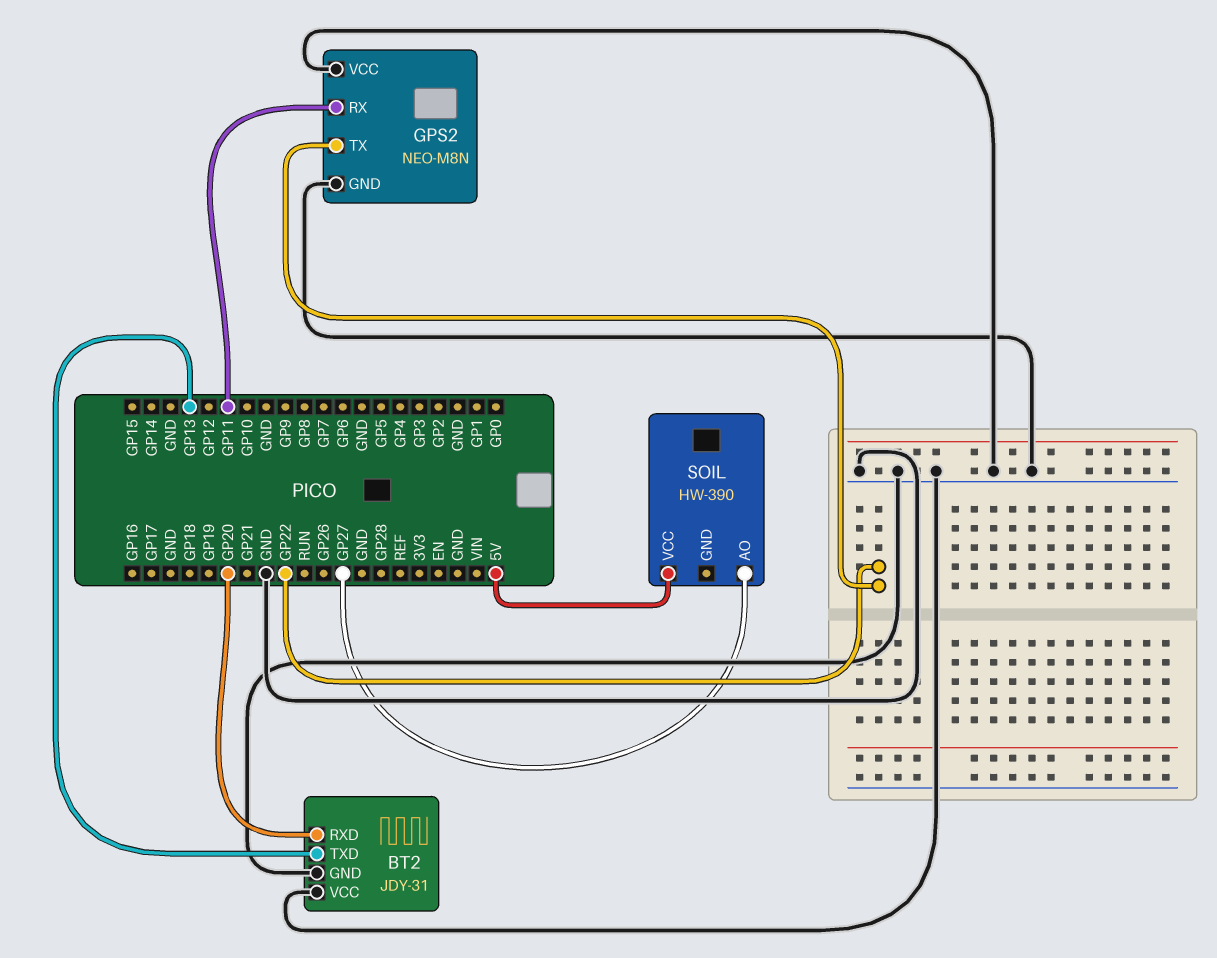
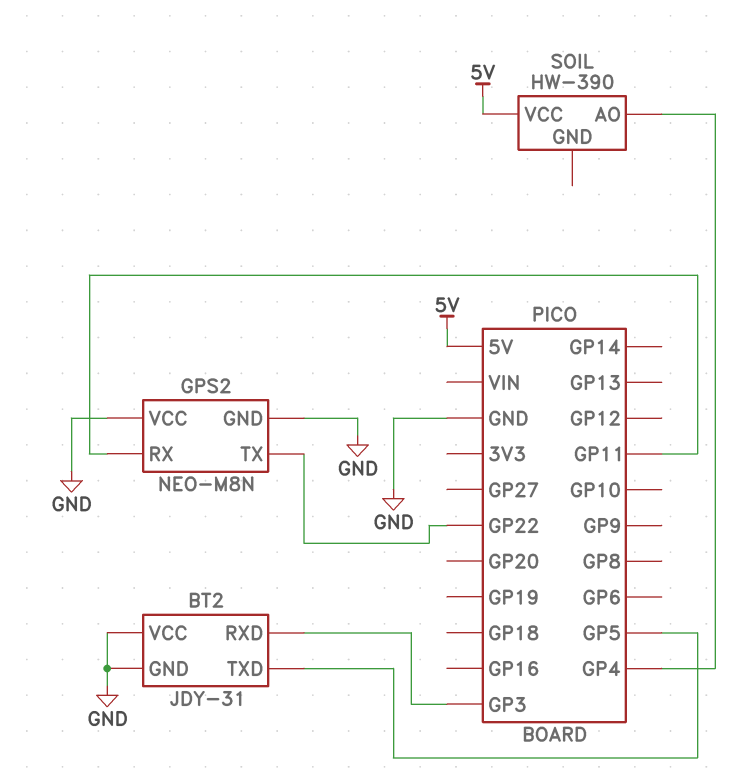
BT2 pin RXD: GP20 -> GP3
BT2 pin TXD: GP13 -> GP5
SOIL pin AO: GP27 -> GP4

